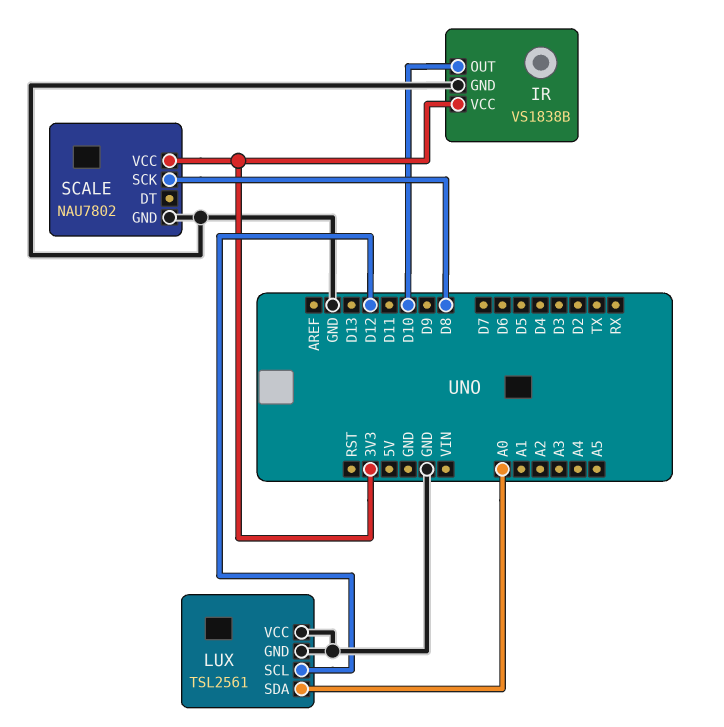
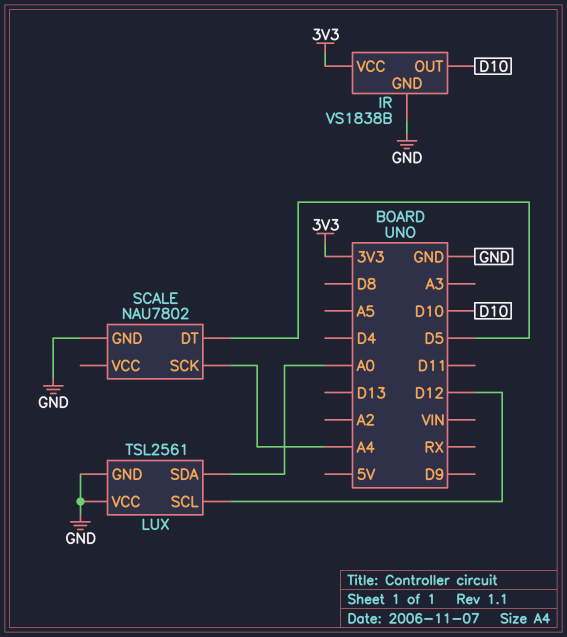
SCALE pin DT: none -> D5
SCALE pin SCK: D8 -> A4
SCALE pin VCC: 3V3 -> none

